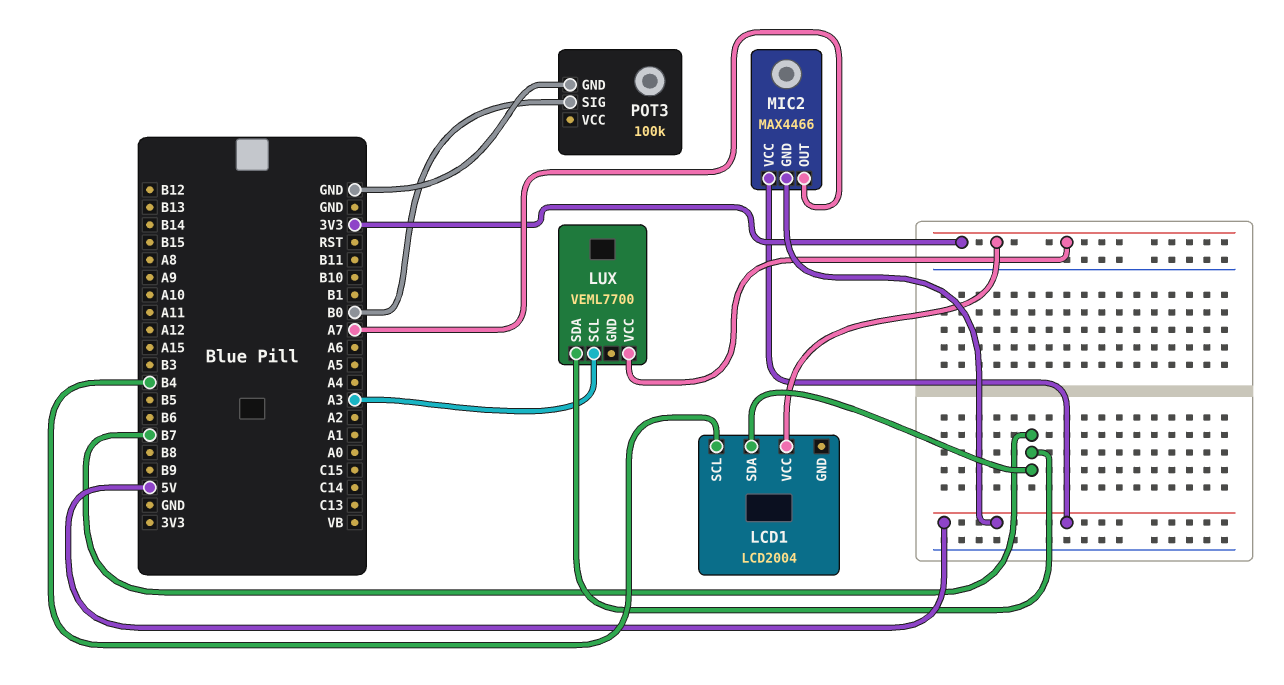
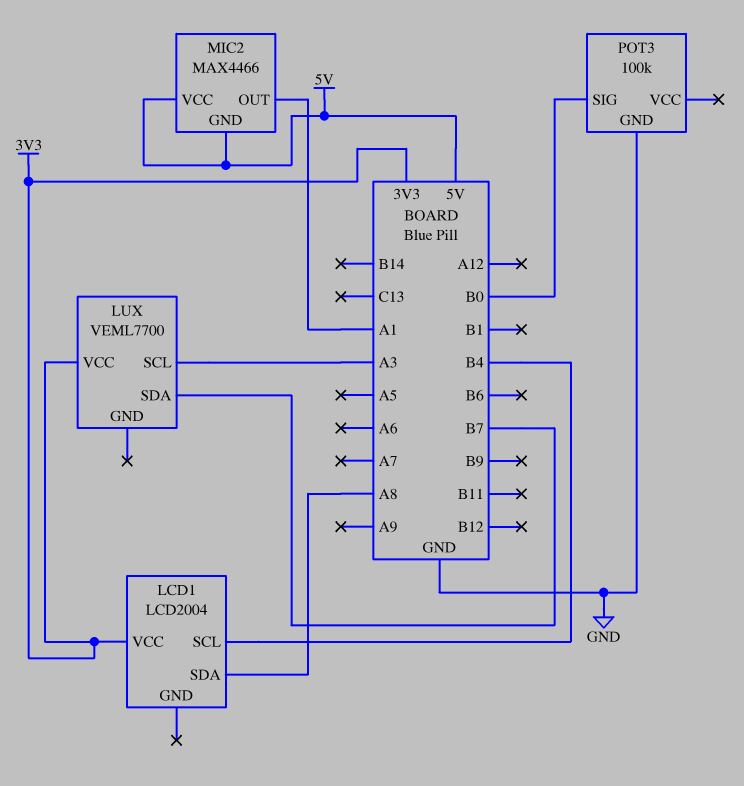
LCD1 pin SDA: B7 -> A8
MIC2 pin OUT: A7 -> A1

